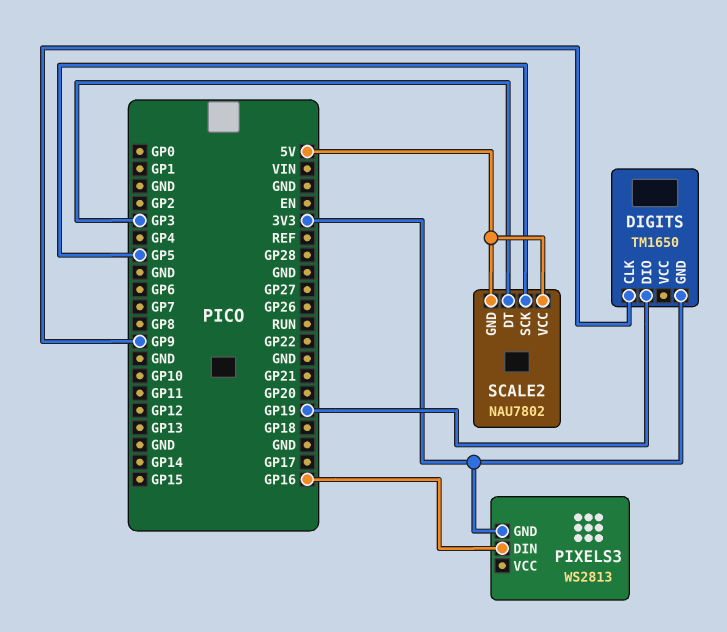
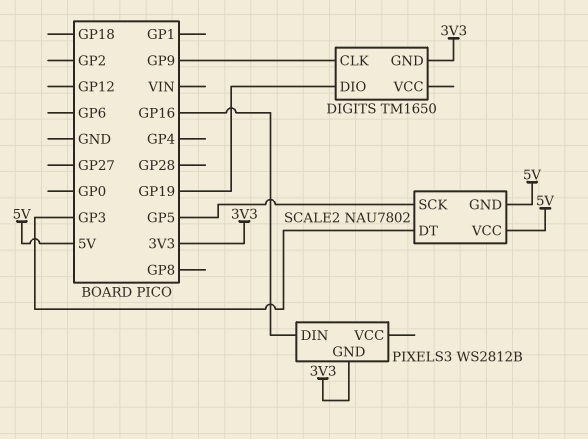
PIXELS3: WS2813 -> WS2812B

